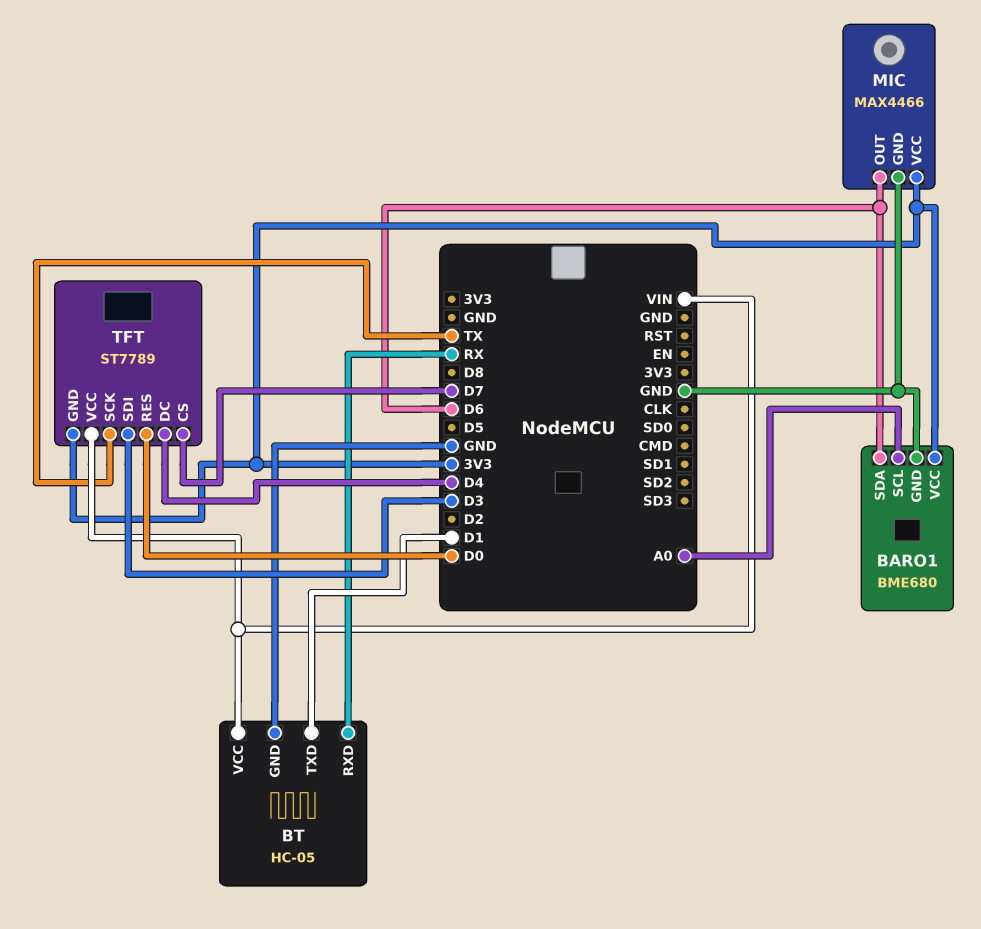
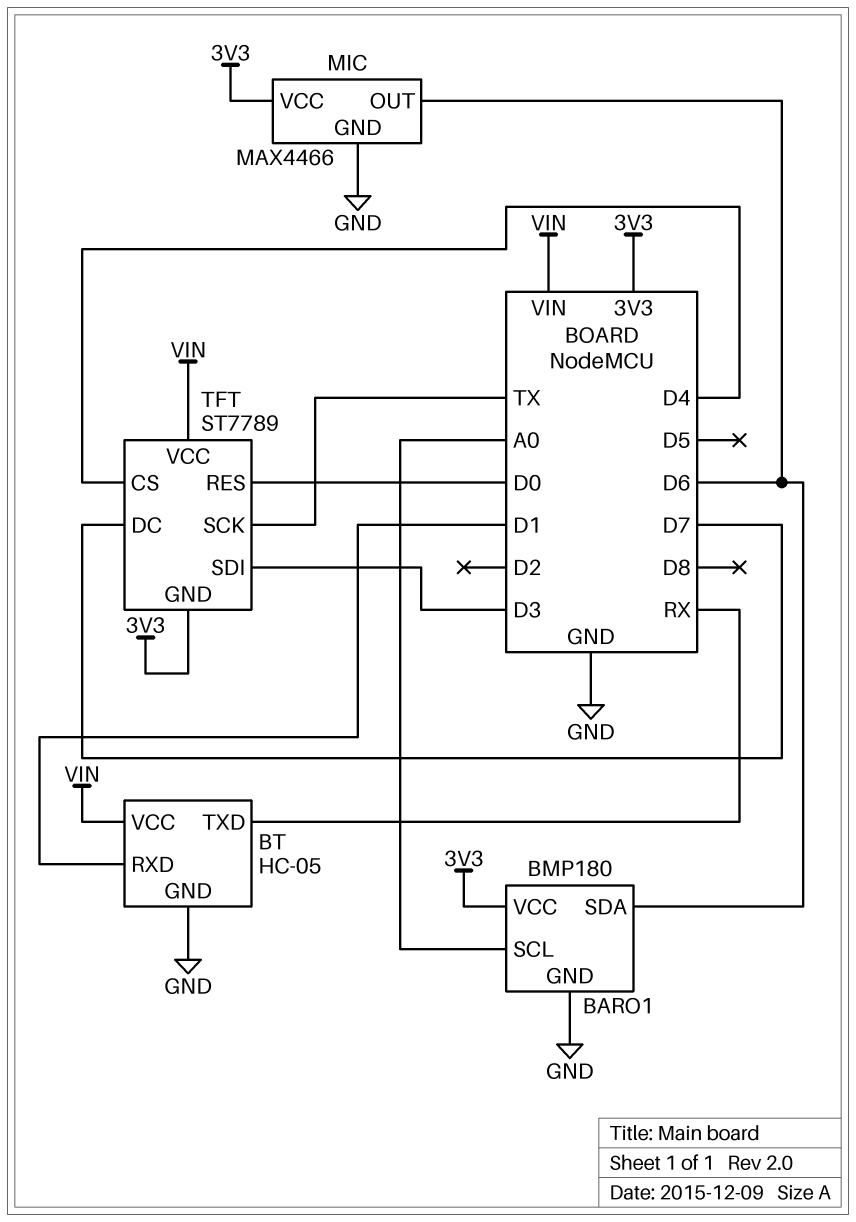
BARO1: BME680 -> BMP180
BT pin RXD: RX -> D1
BT pin TXD: D1 -> RX
TFT pin CS: D7 -> D4
TFT pin DC: D4 -> D7

